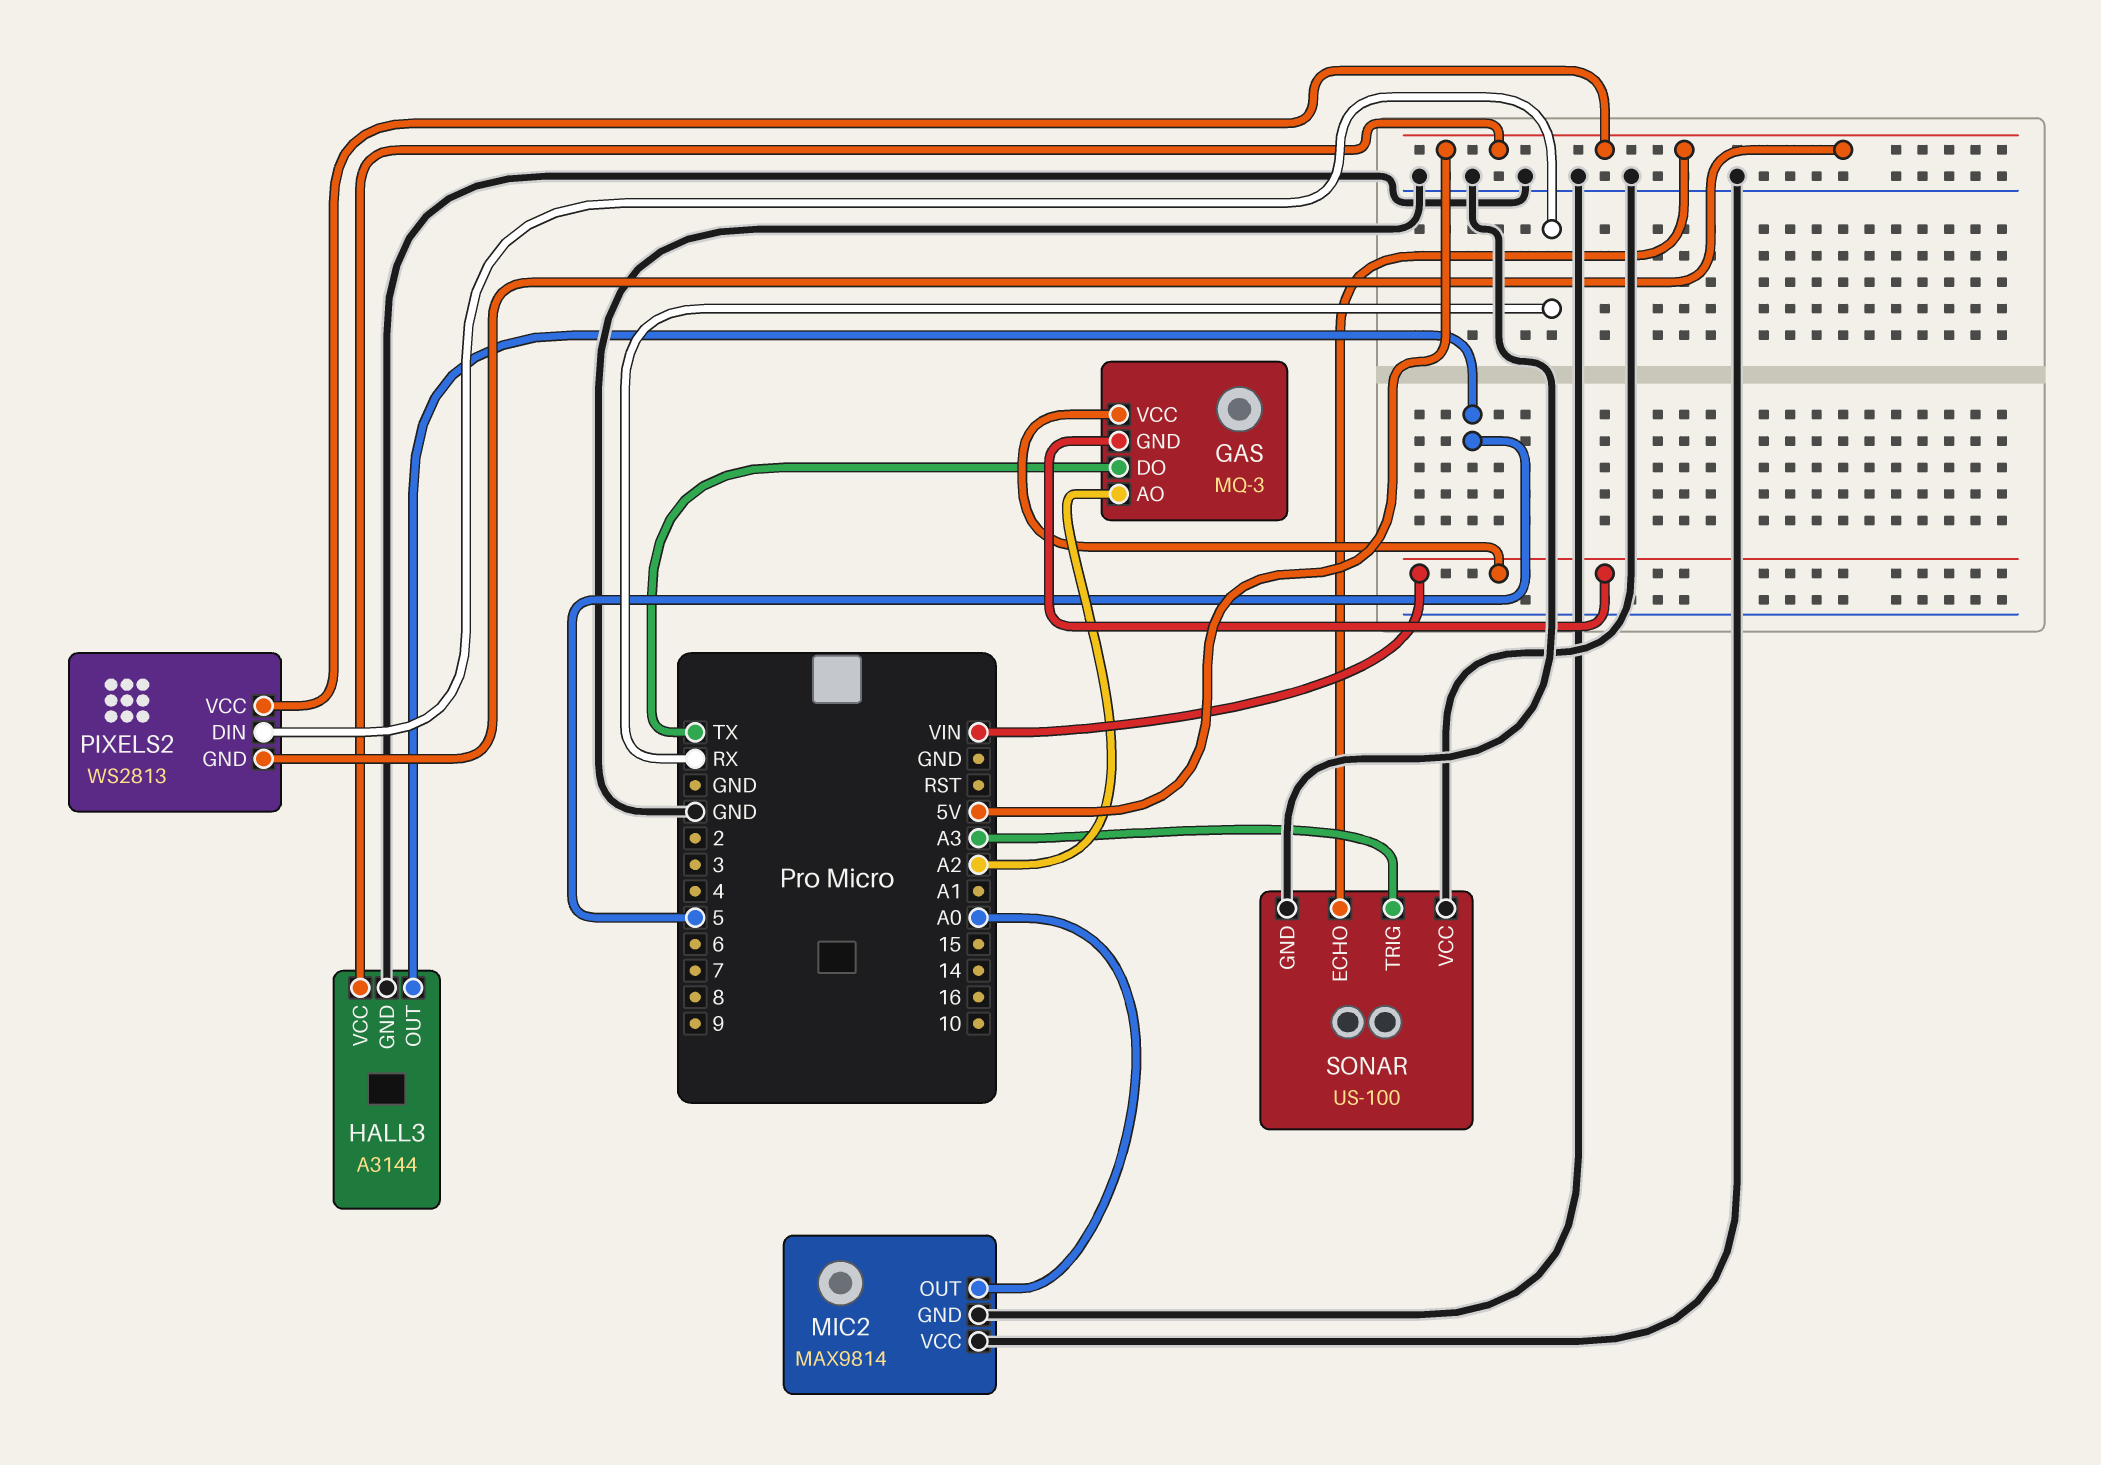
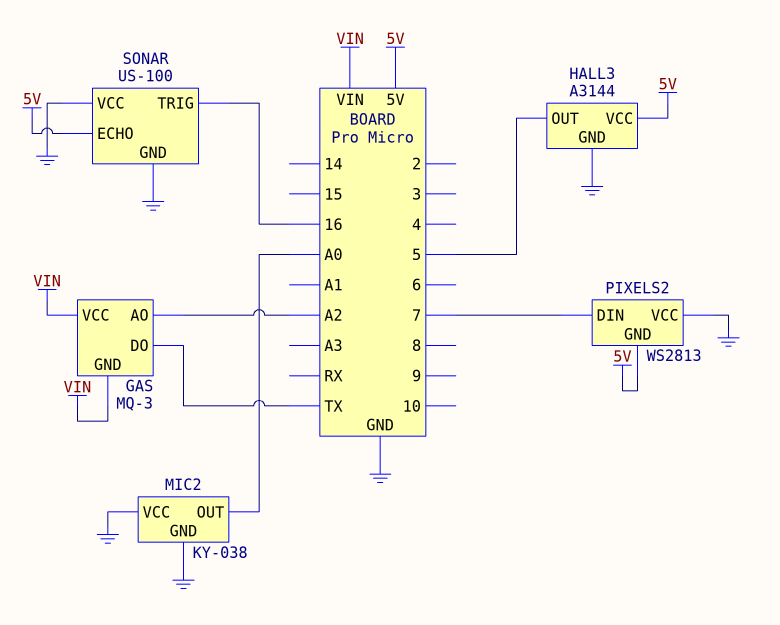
MIC2: MAX9814 -> KY-038
PIXELS2 pin DIN: RX -> 7
PIXELS2 pin VCC: 5V -> GND
SONAR pin TRIG: A3 -> 16

